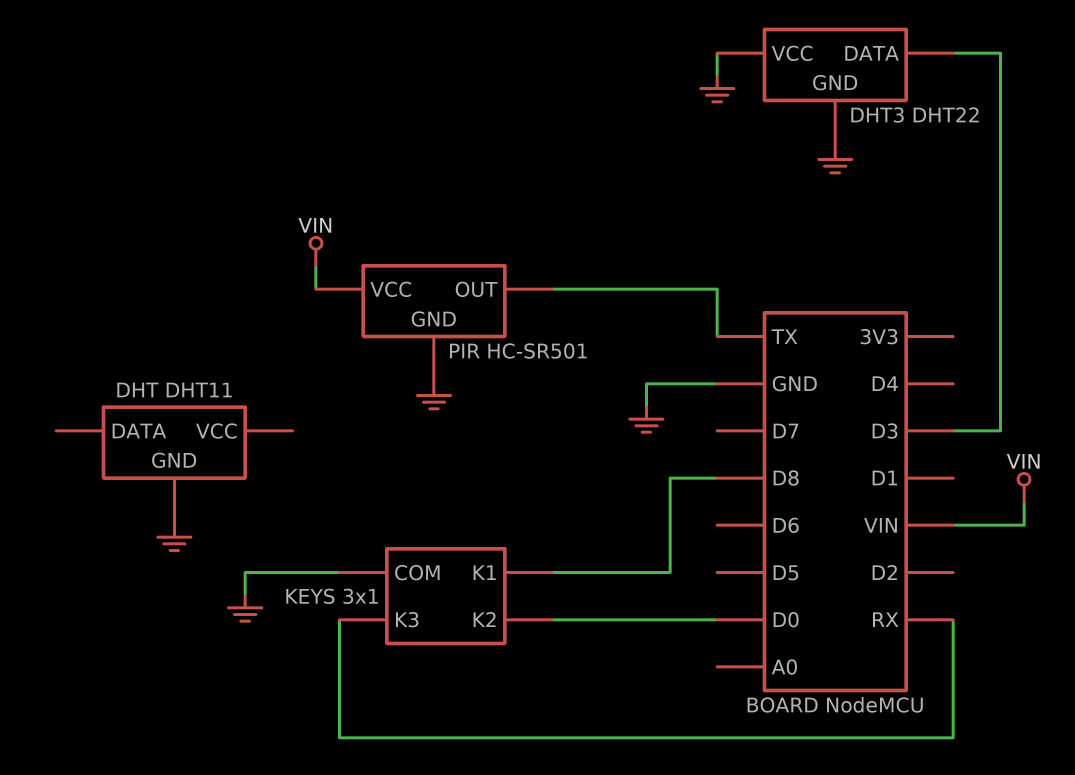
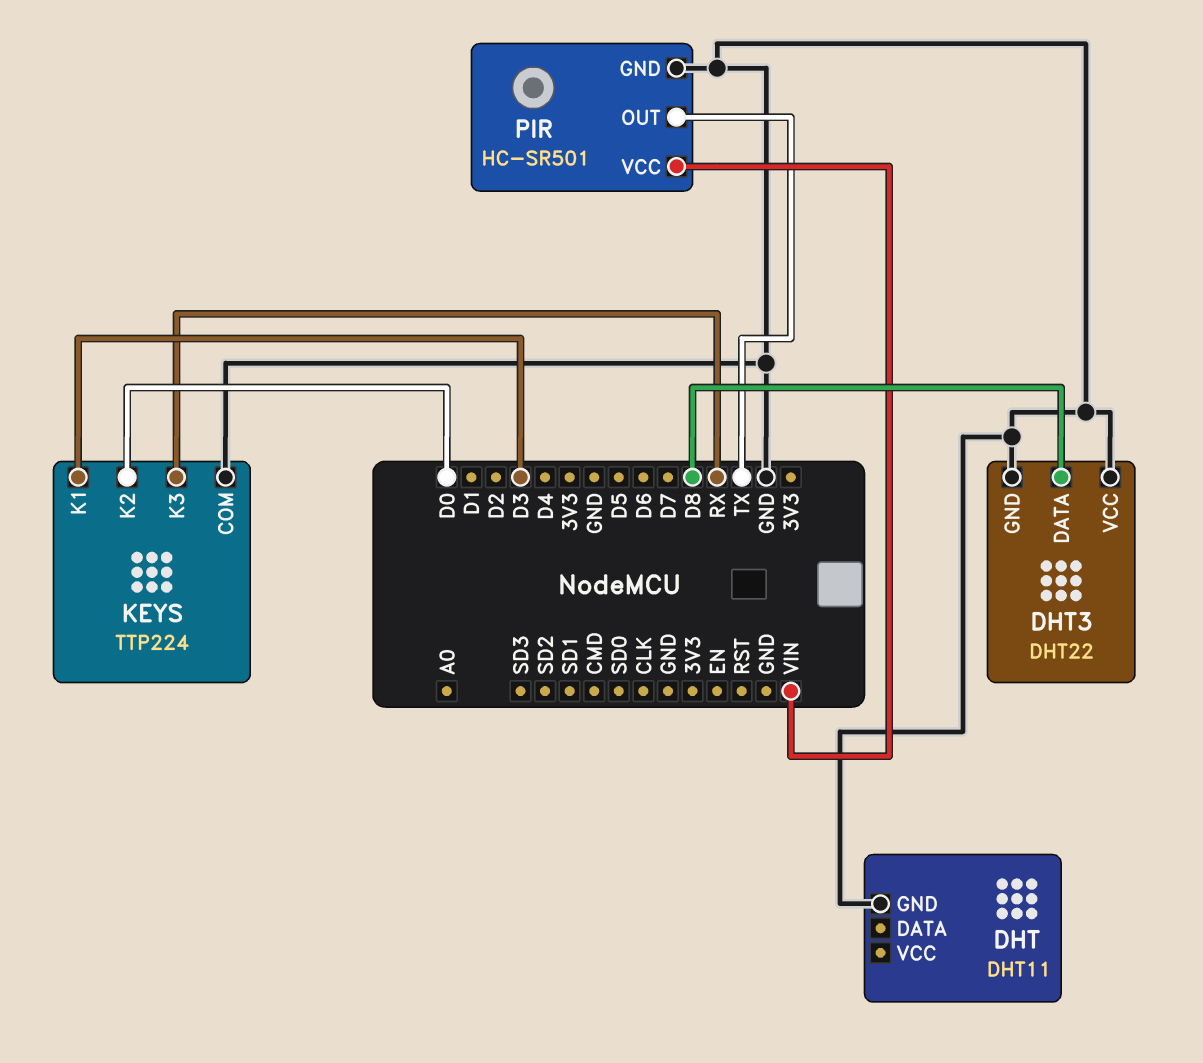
DHT3 pin DATA: D3 -> D8
KEYS: 3x1 -> TTP224
KEYS pin K1: D8 -> D3

